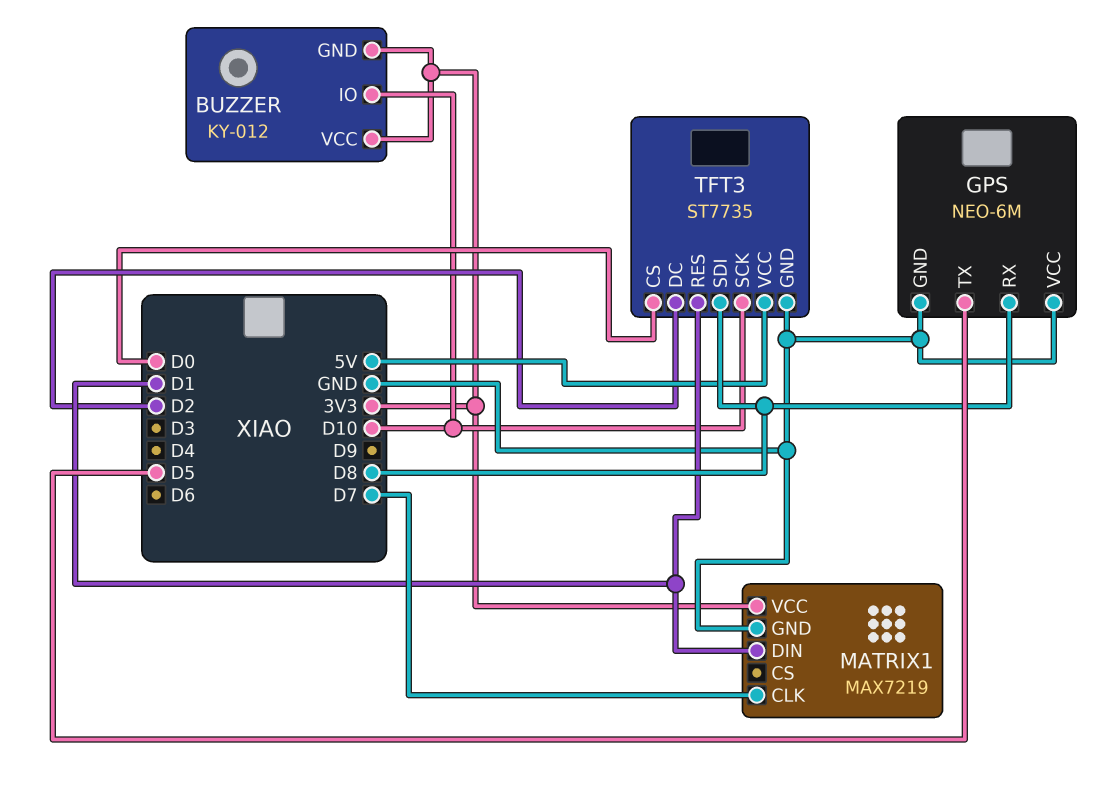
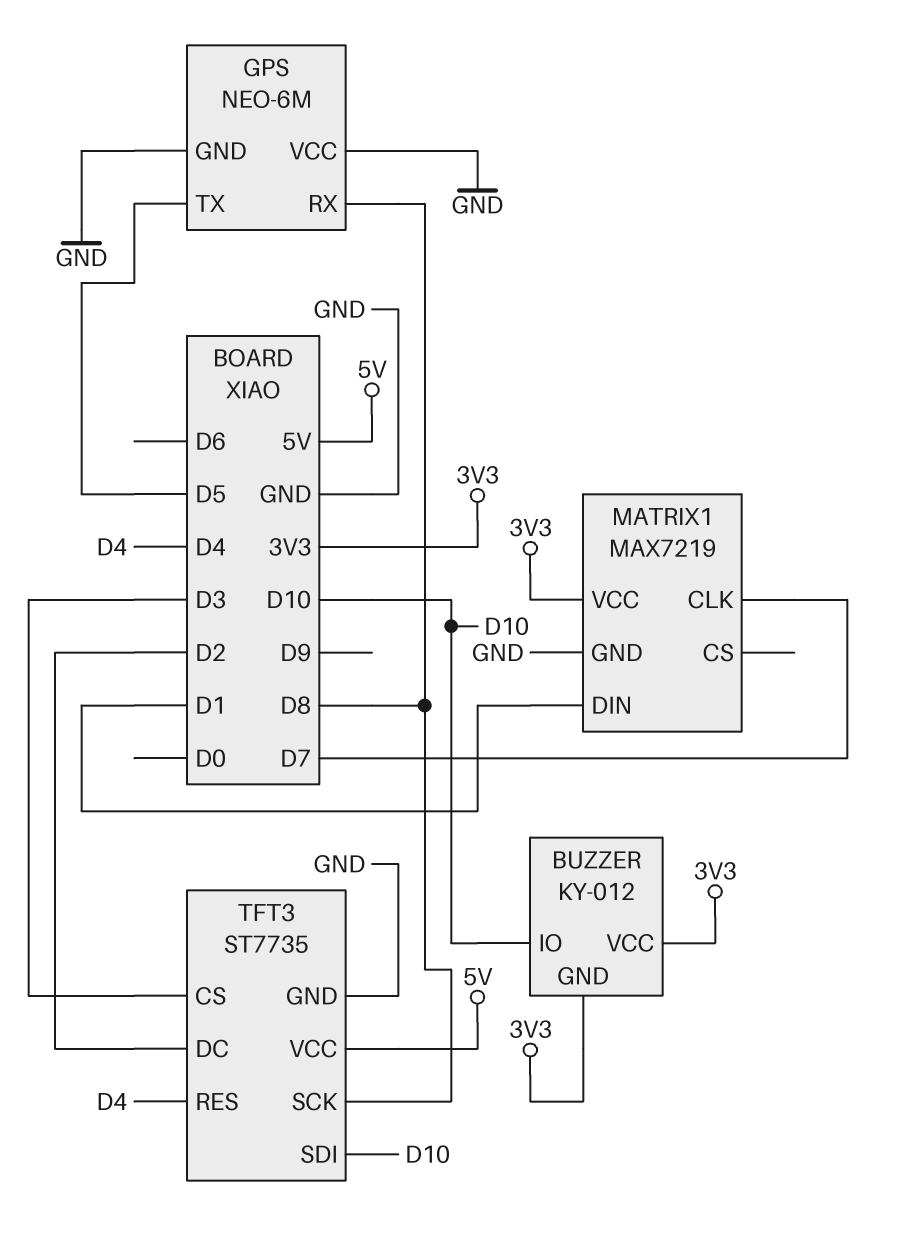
TFT3 pin CS: D0 -> D3
TFT3 pin RES: D1 -> D4
TFT3 pin SCK: D10 -> D8
TFT3 pin SDI: D8 -> D10

